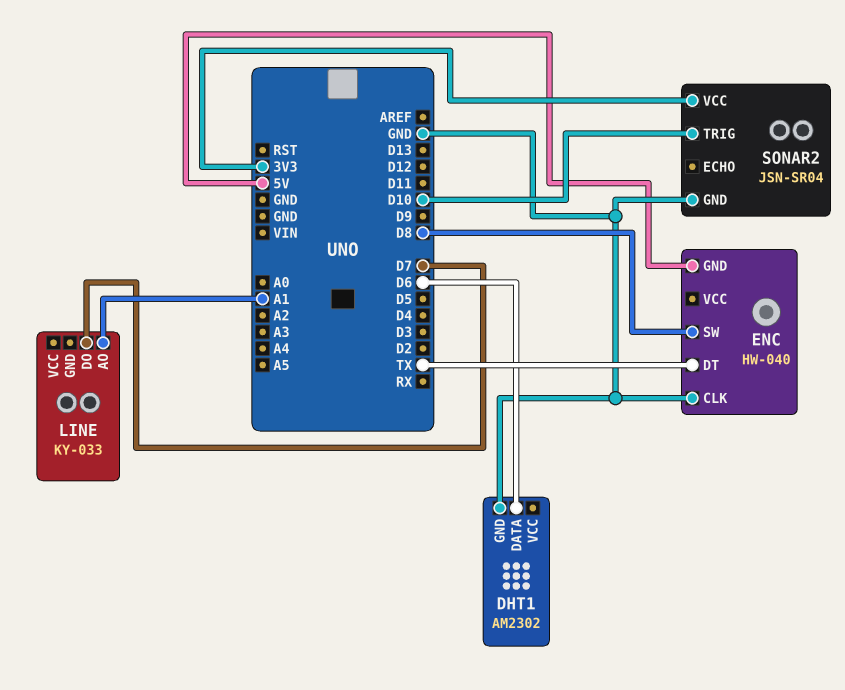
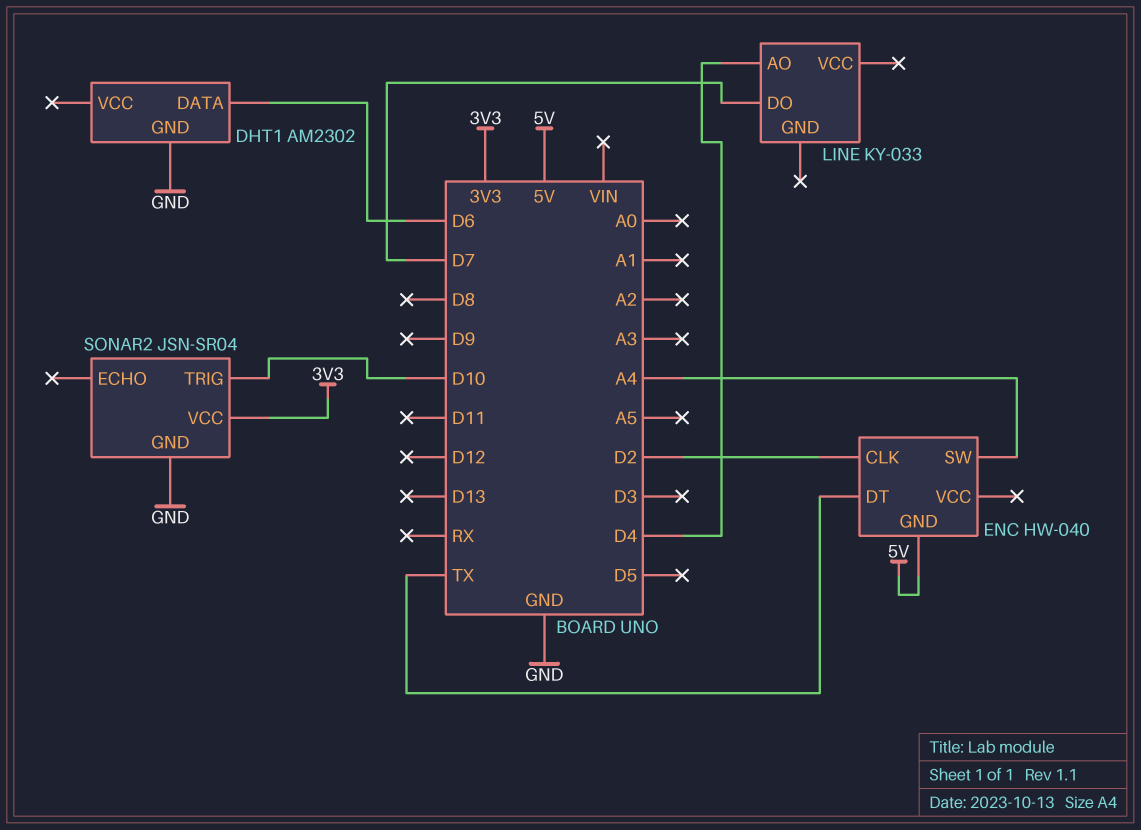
ENC pin CLK: GND -> D2
ENC pin SW: D8 -> A4
LINE pin AO: A1 -> D4

